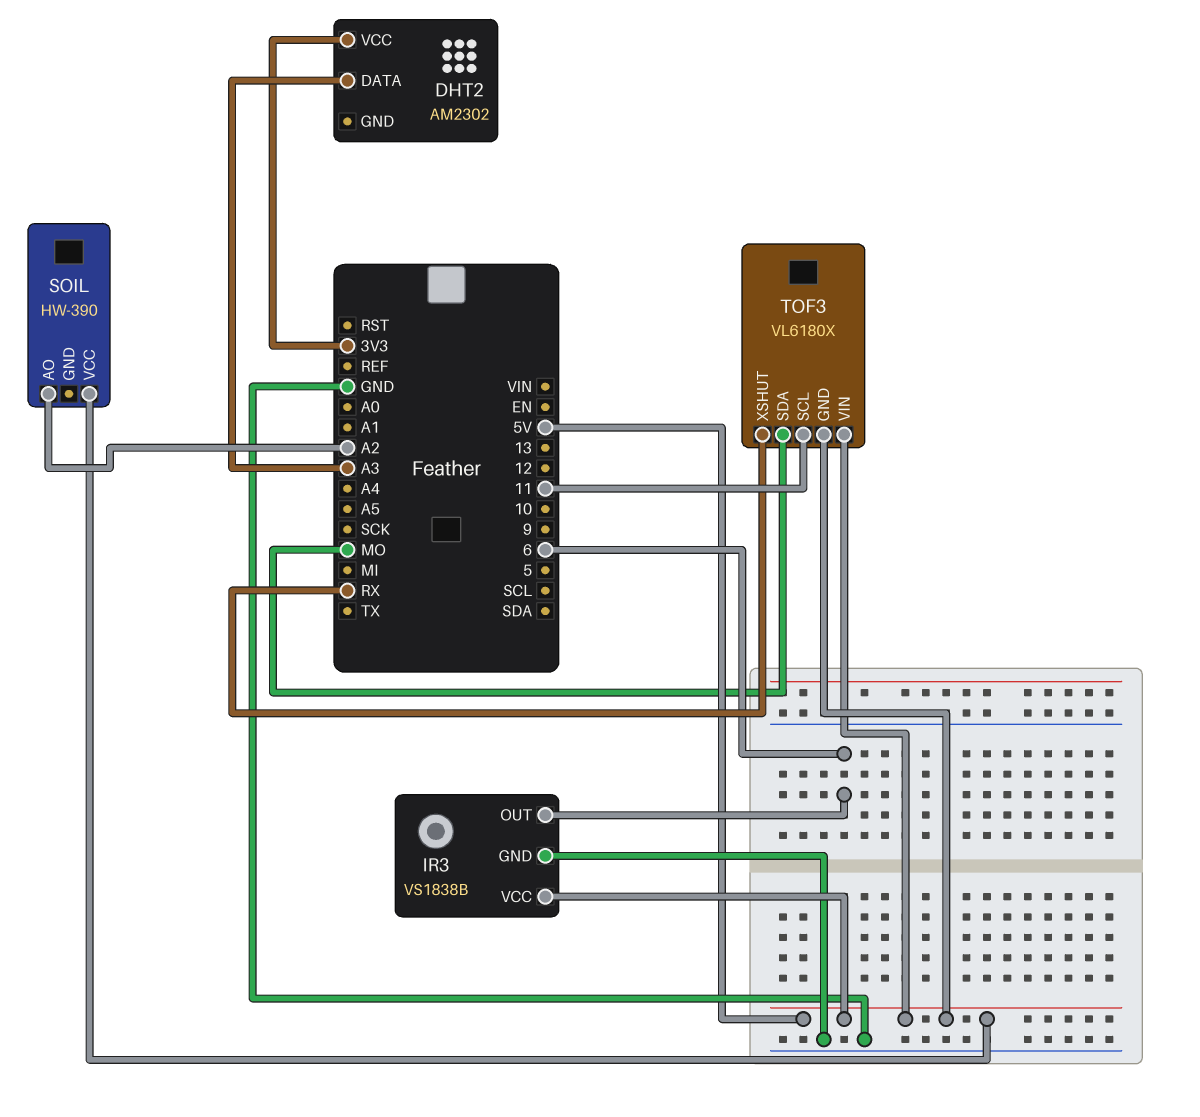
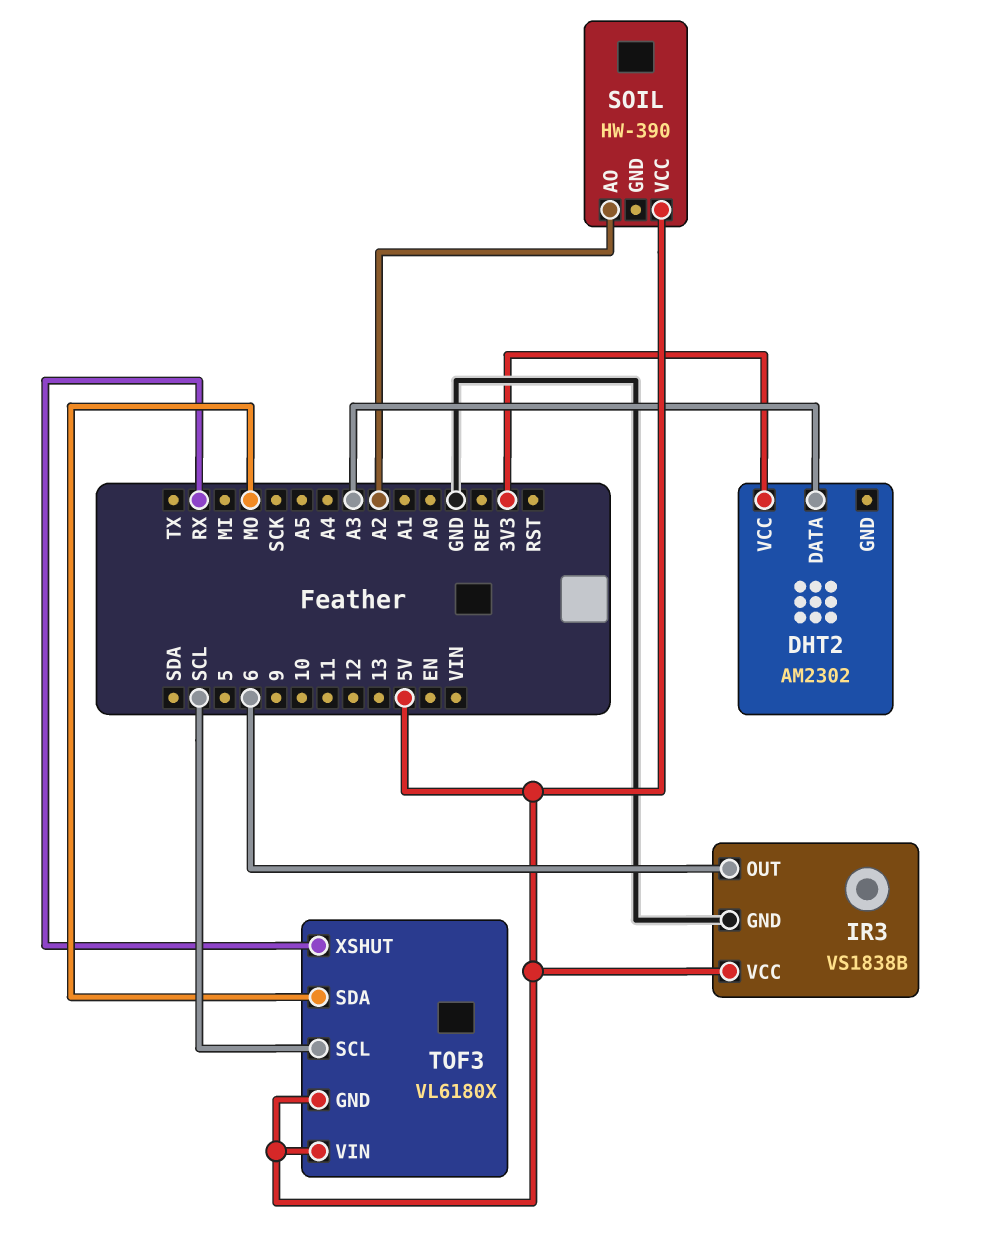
TOF3 pin SCL: 11 -> SCL

